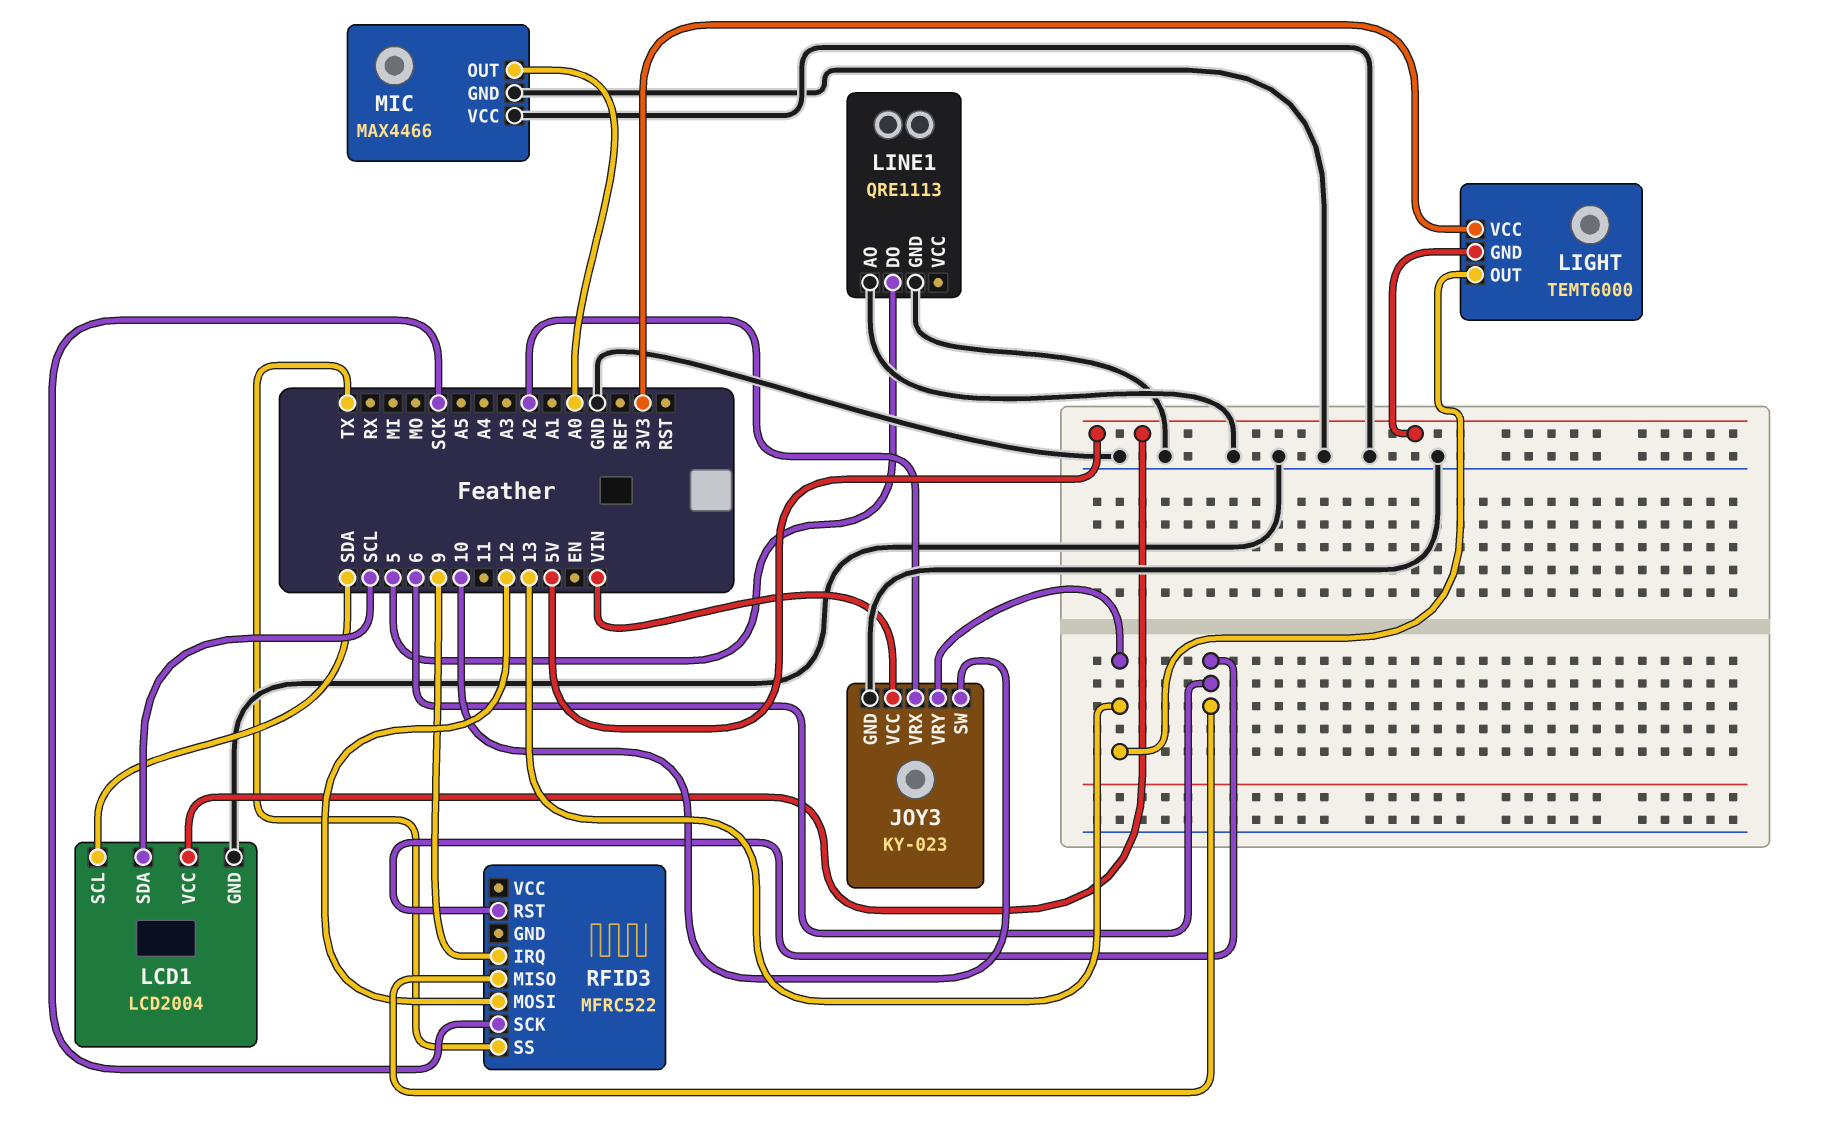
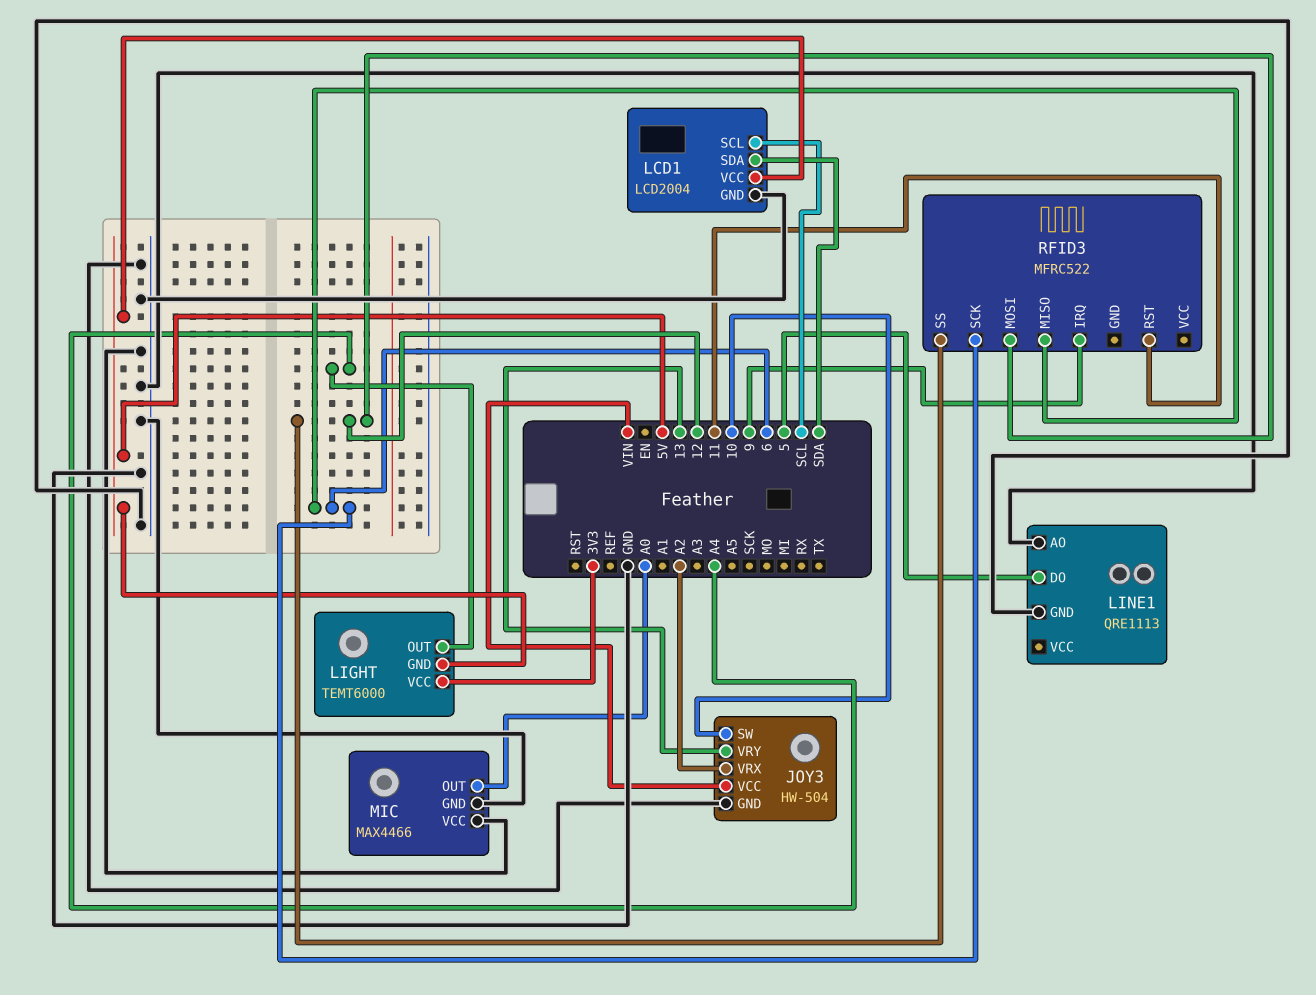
JOY3: KY-023 -> HW-504
LCD1 pin SCL: SDA -> SCL
LCD1 pin SDA: SCL -> SDA
LIGHT pin OUT: 13 -> A4
RFID3 pin RST: 6 -> 11
RFID3 pin SCK: SCK -> 6
RFID3 pin SS: TX -> 12

